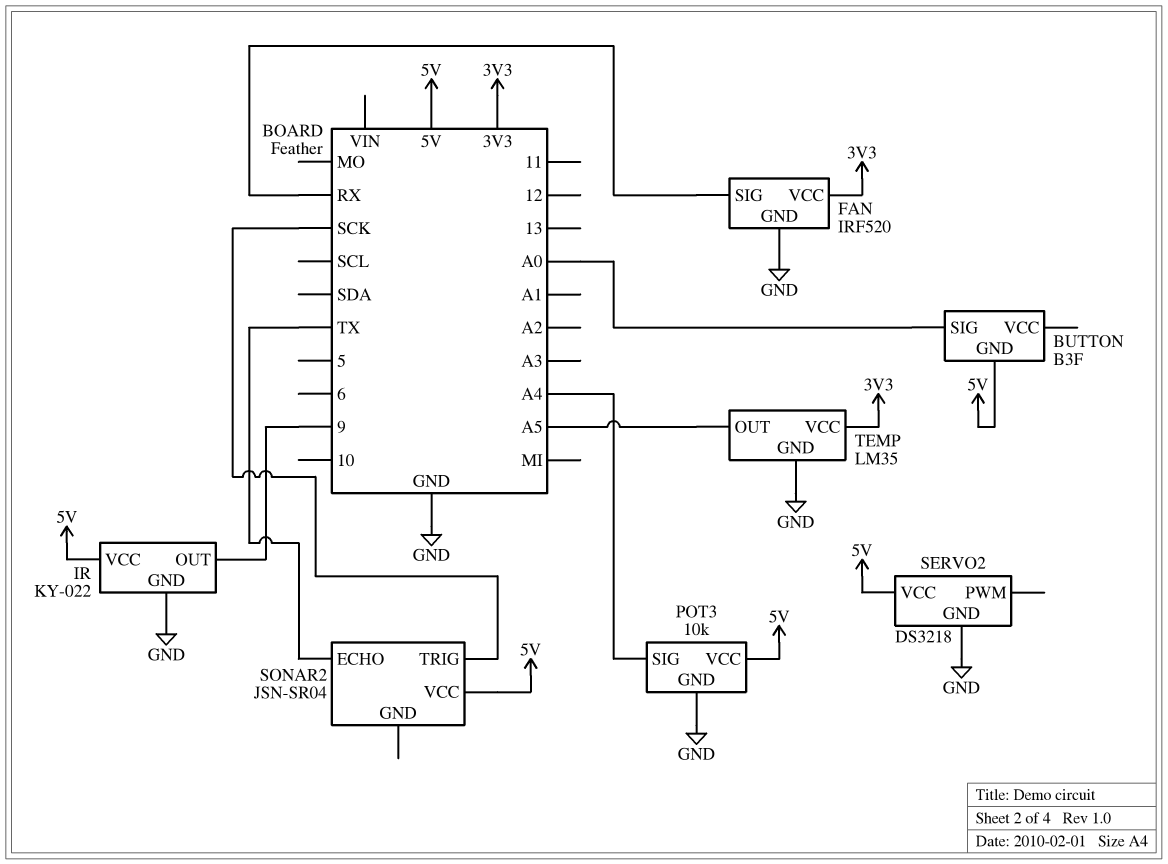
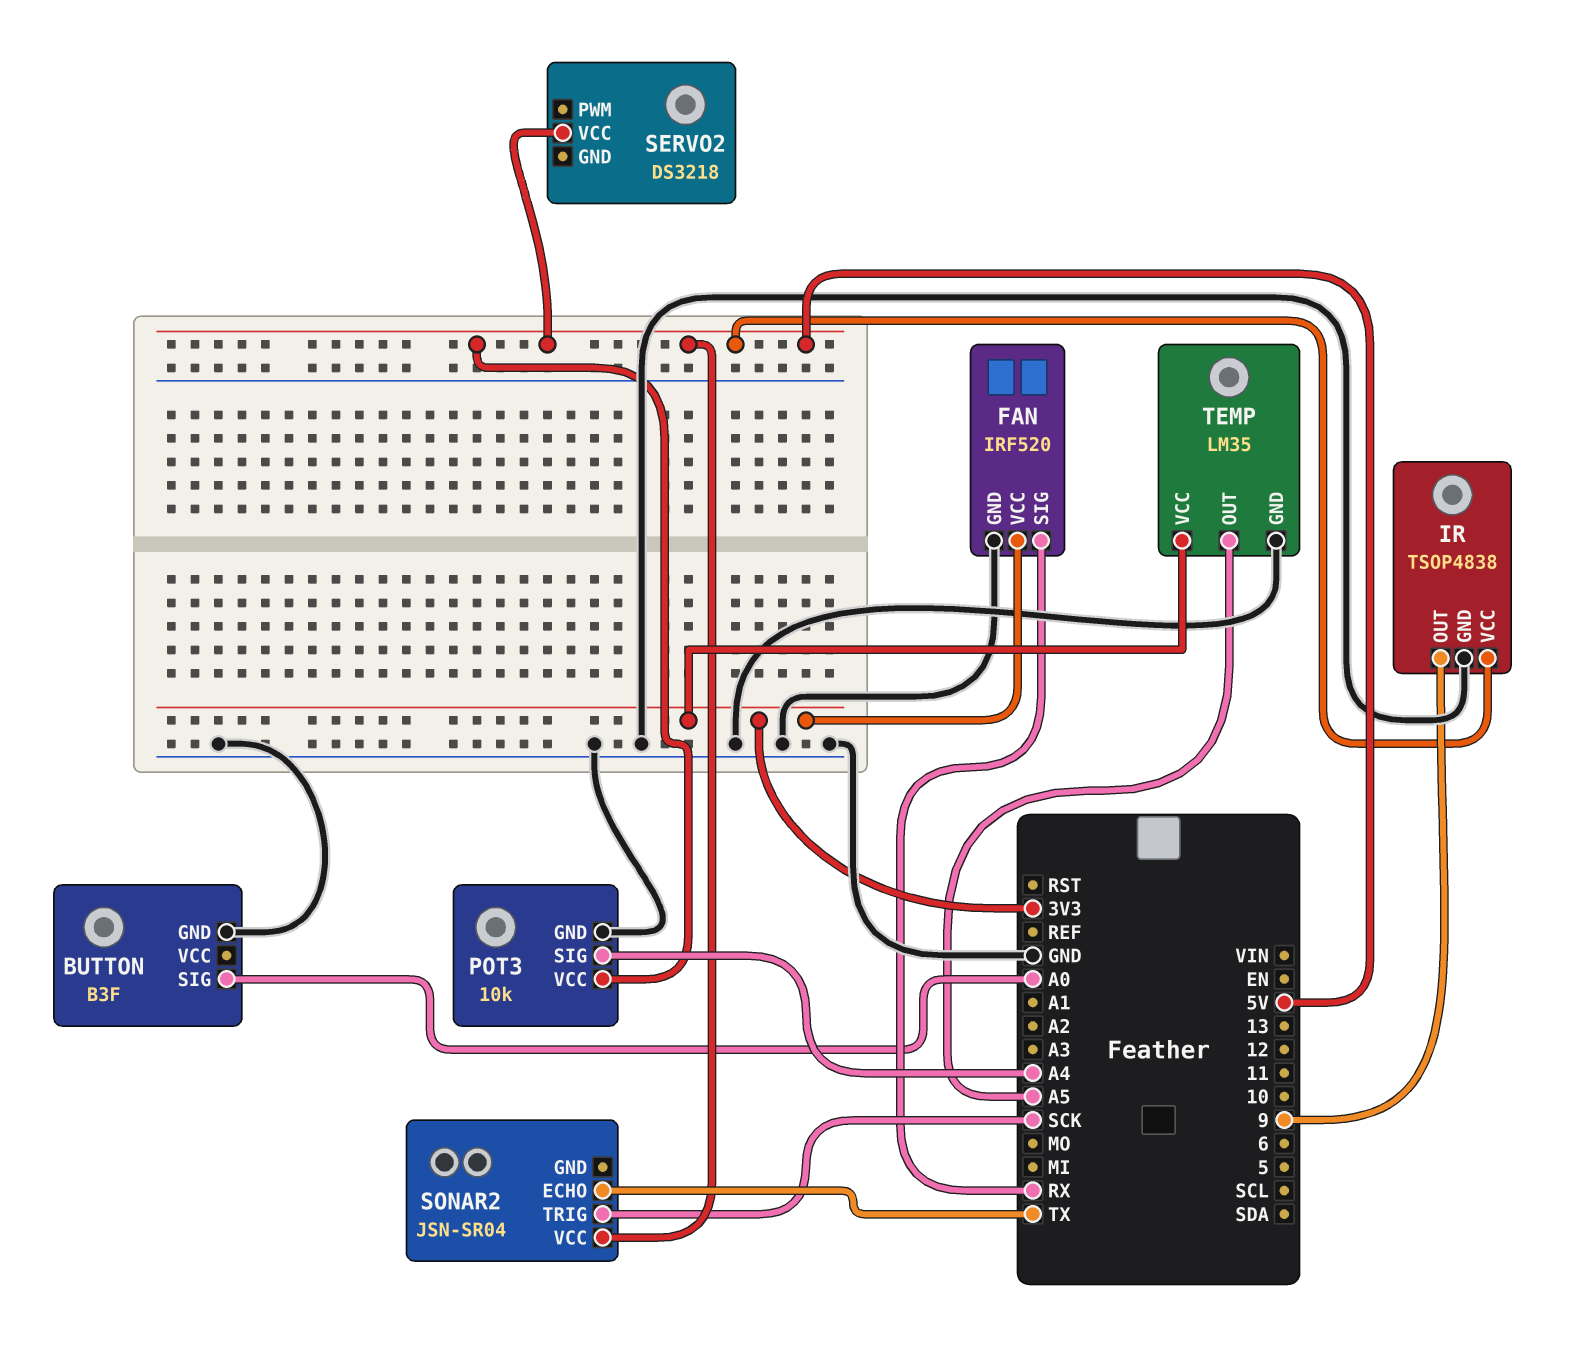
BUTTON pin GND: 5V -> GND
IR: KY-022 -> TSOP4838
SERVO2 pin GND: GND -> none

